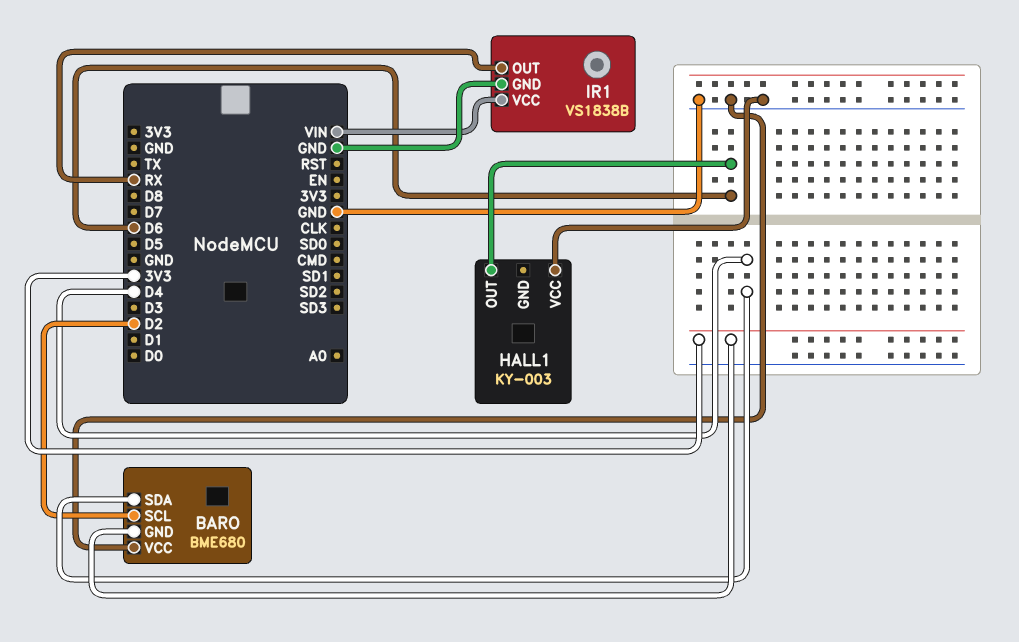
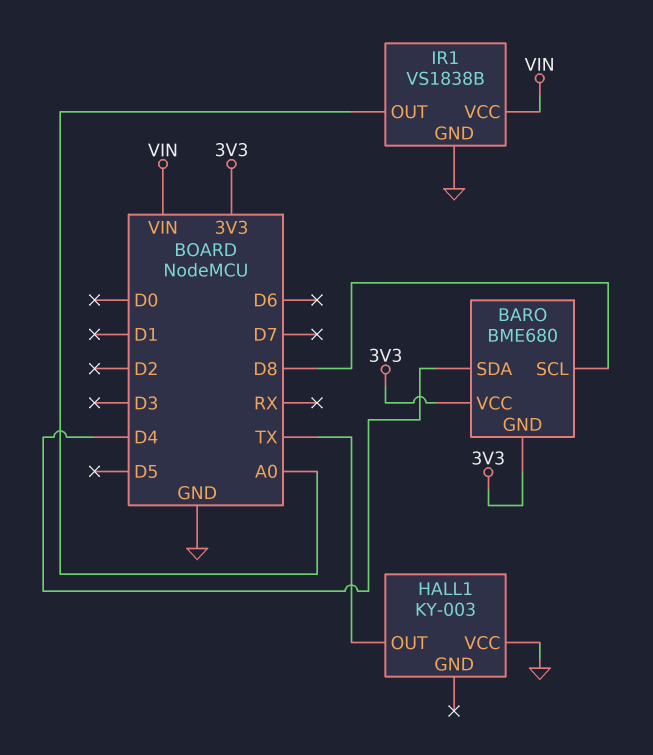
BARO pin SCL: D2 -> D8
BARO pin VCC: GND -> 3V3
HALL1 pin OUT: D6 -> TX
IR1 pin OUT: RX -> A0

